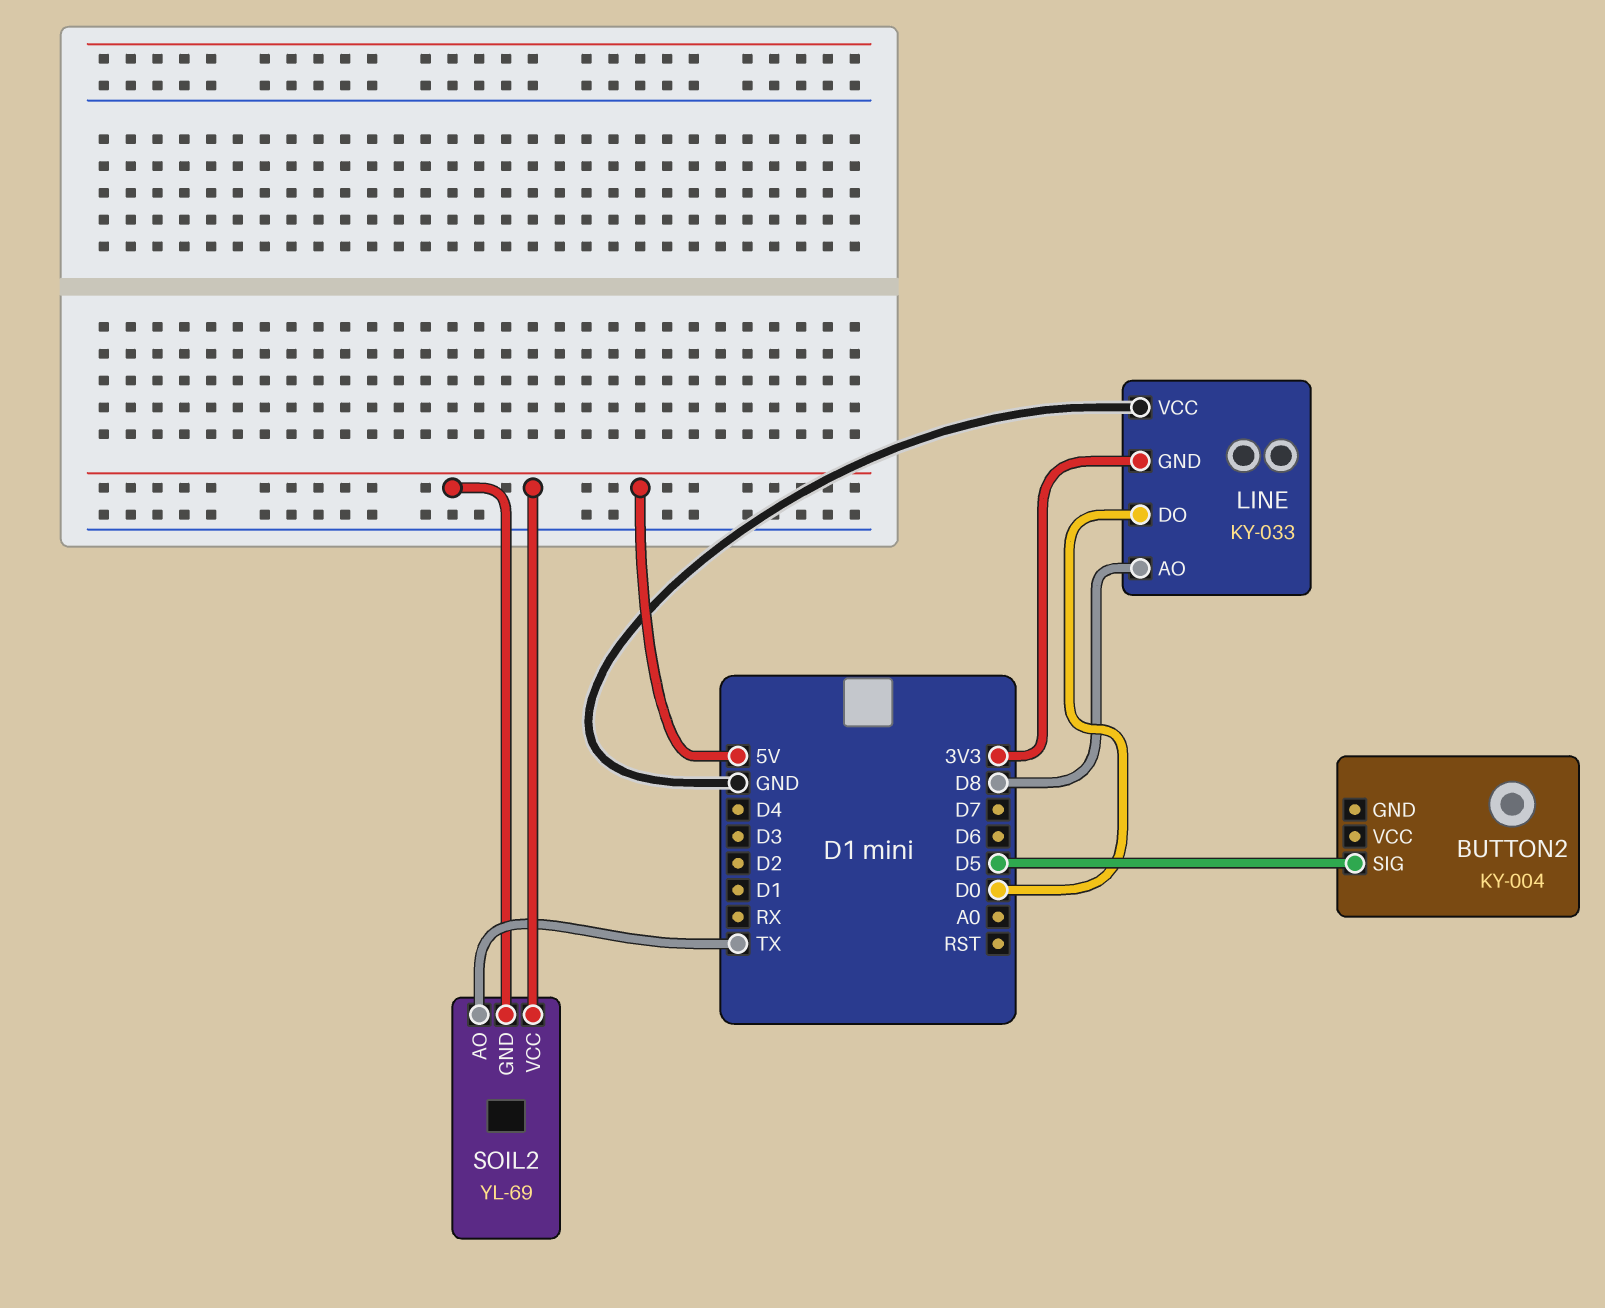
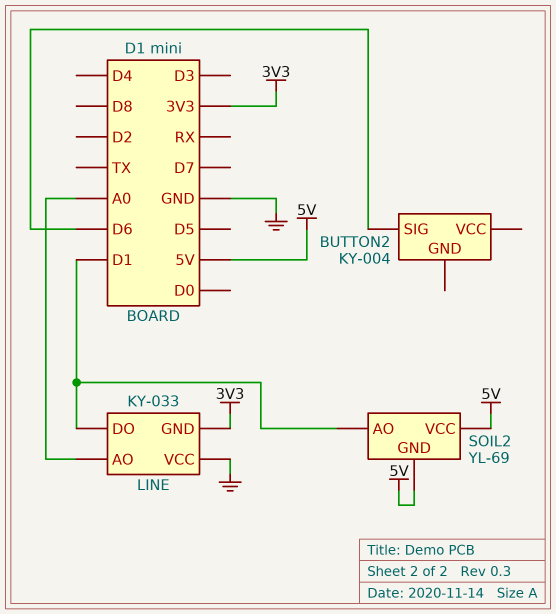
BUTTON2 pin SIG: D5 -> D6
LINE pin AO: D8 -> A0
LINE pin DO: D0 -> D1
SOIL2 pin AO: TX -> D1

